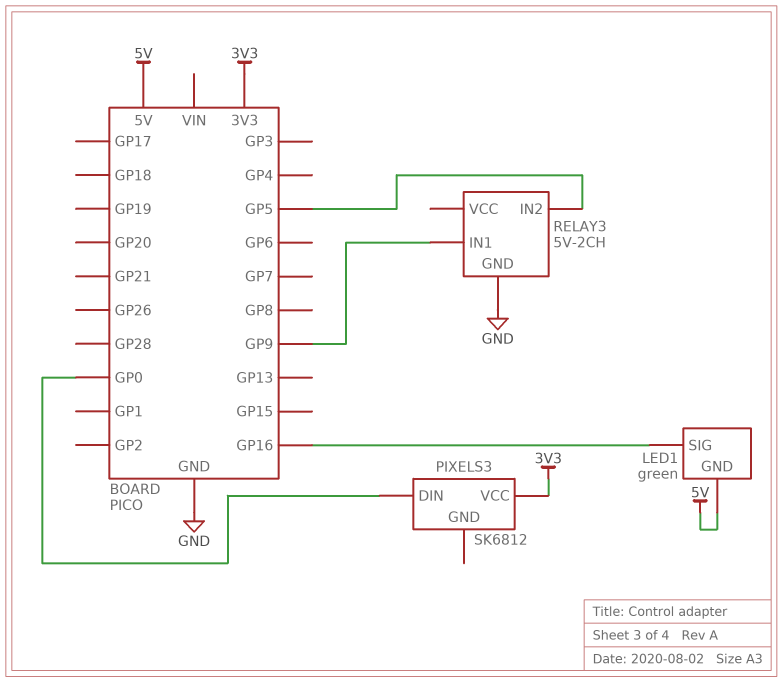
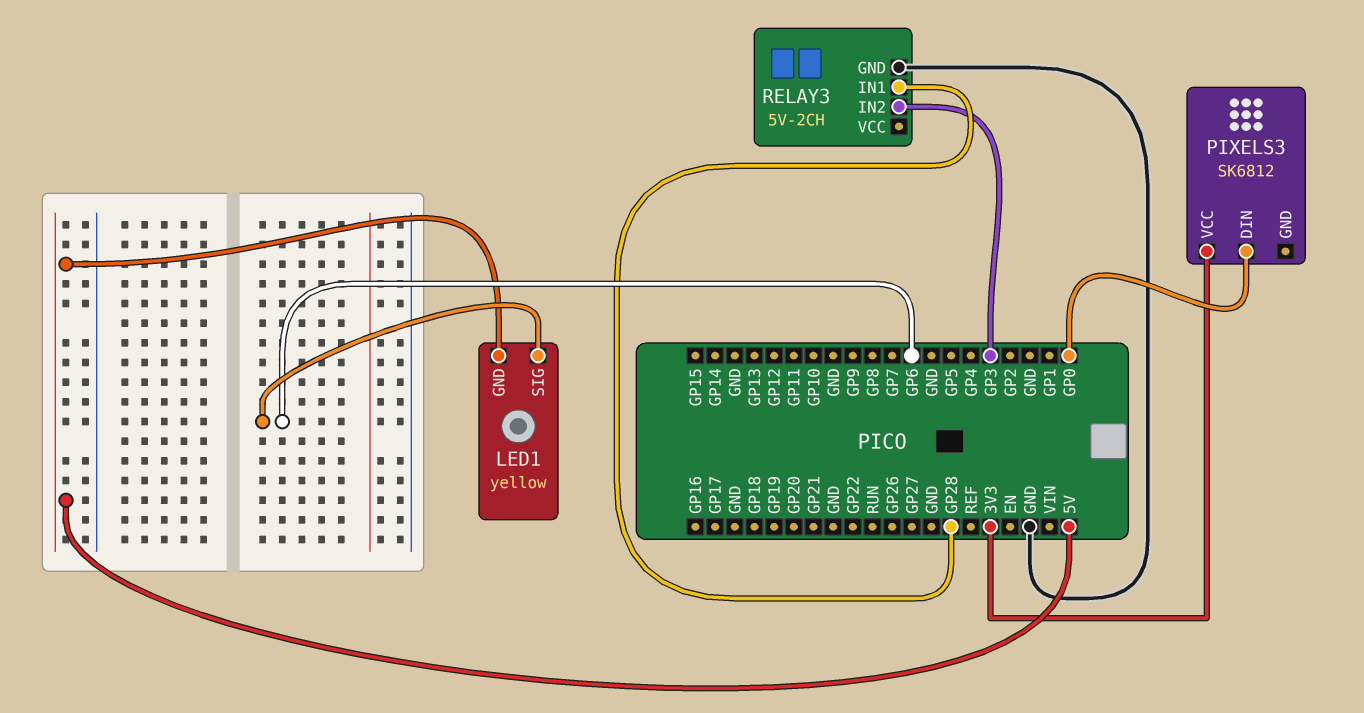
LED1: green -> yellow
LED1 pin SIG: GP16 -> GP6
RELAY3 pin IN1: GP9 -> GP28
RELAY3 pin IN2: GP5 -> GP3

